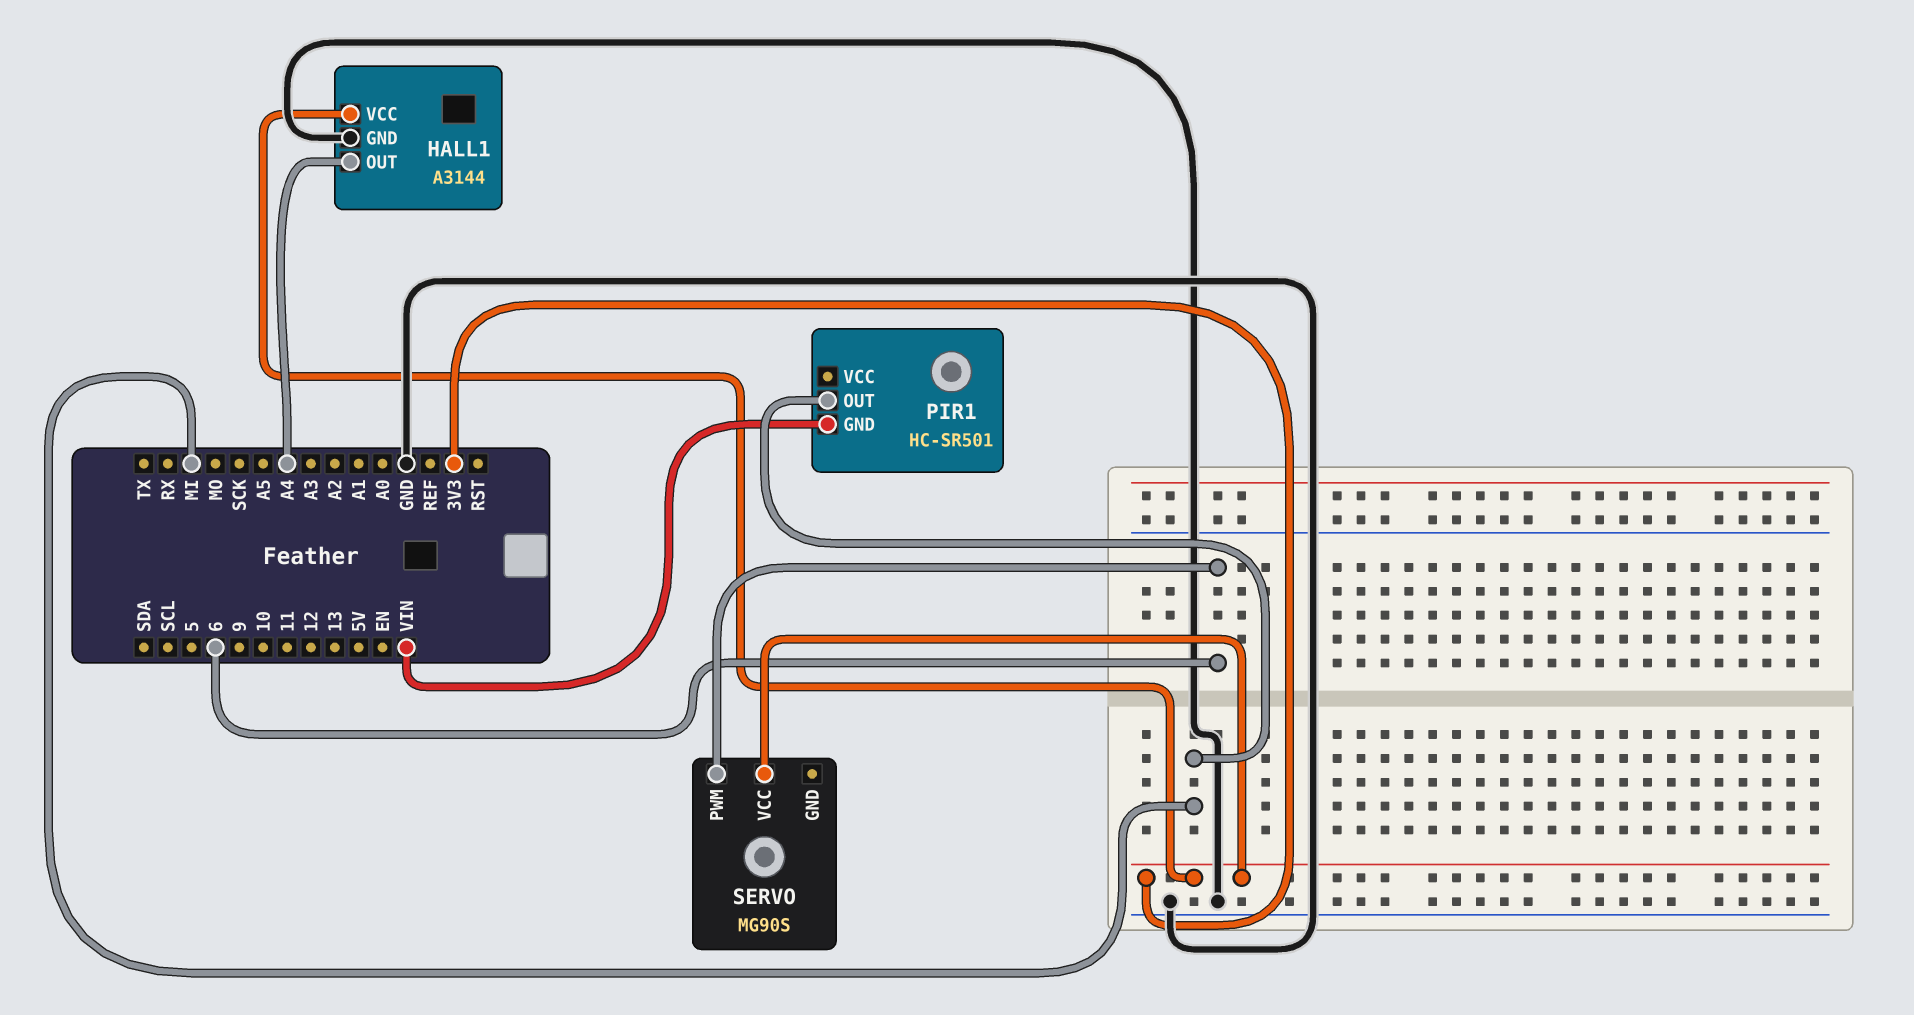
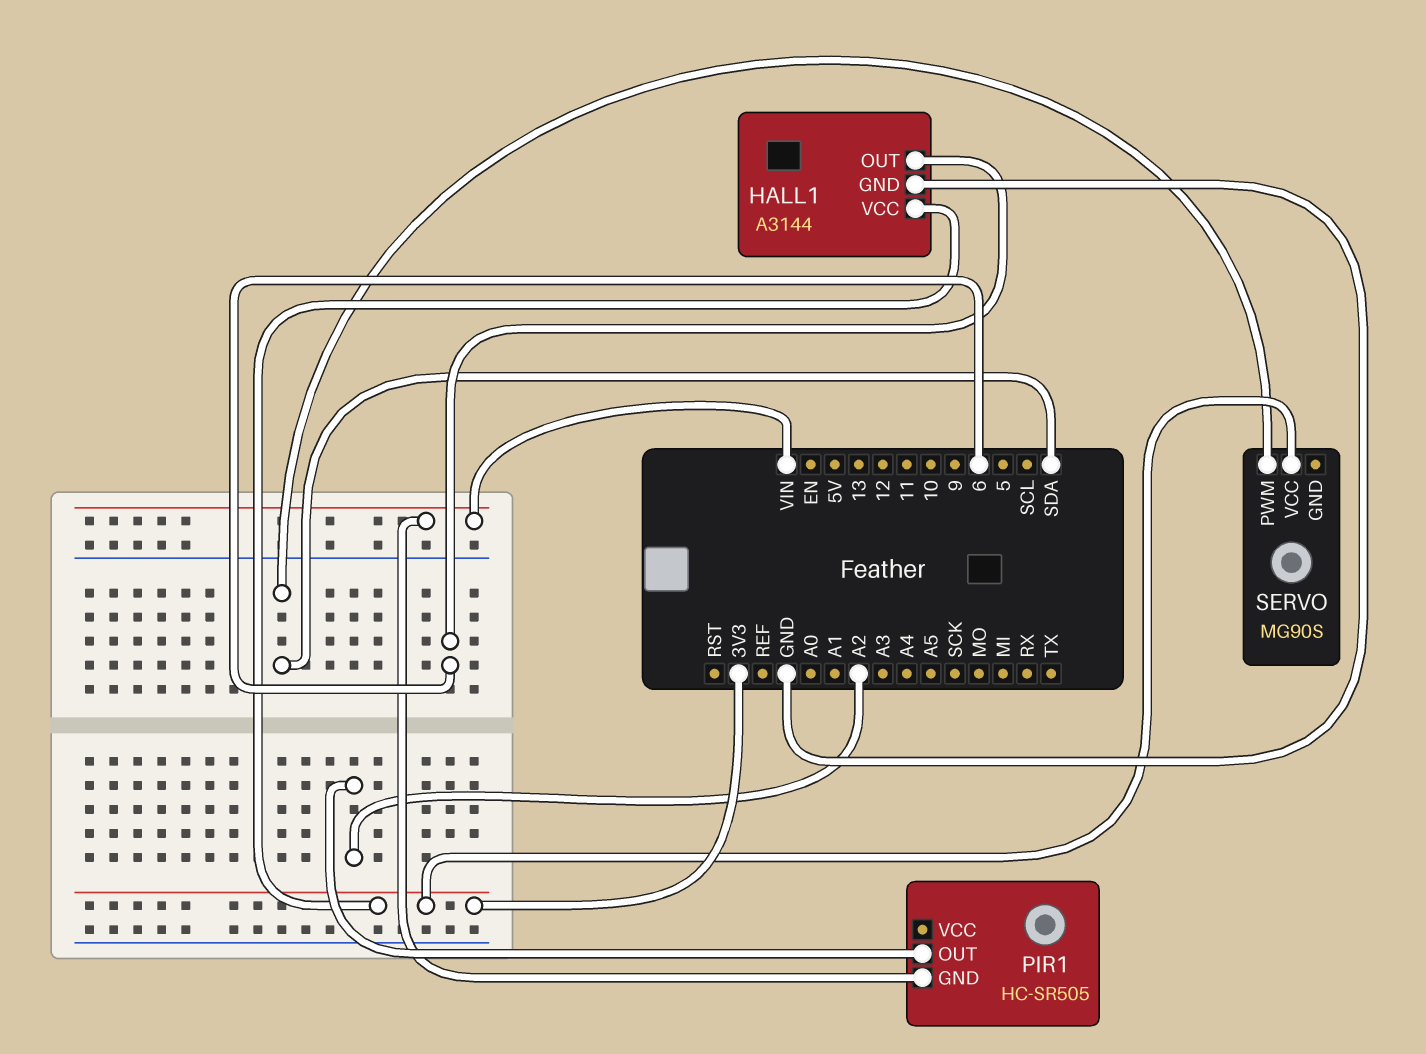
HALL1 pin OUT: A4 -> 6
PIR1: HC-SR501 -> HC-SR505
PIR1 pin OUT: MI -> A2
SERVO pin PWM: 6 -> SDA

